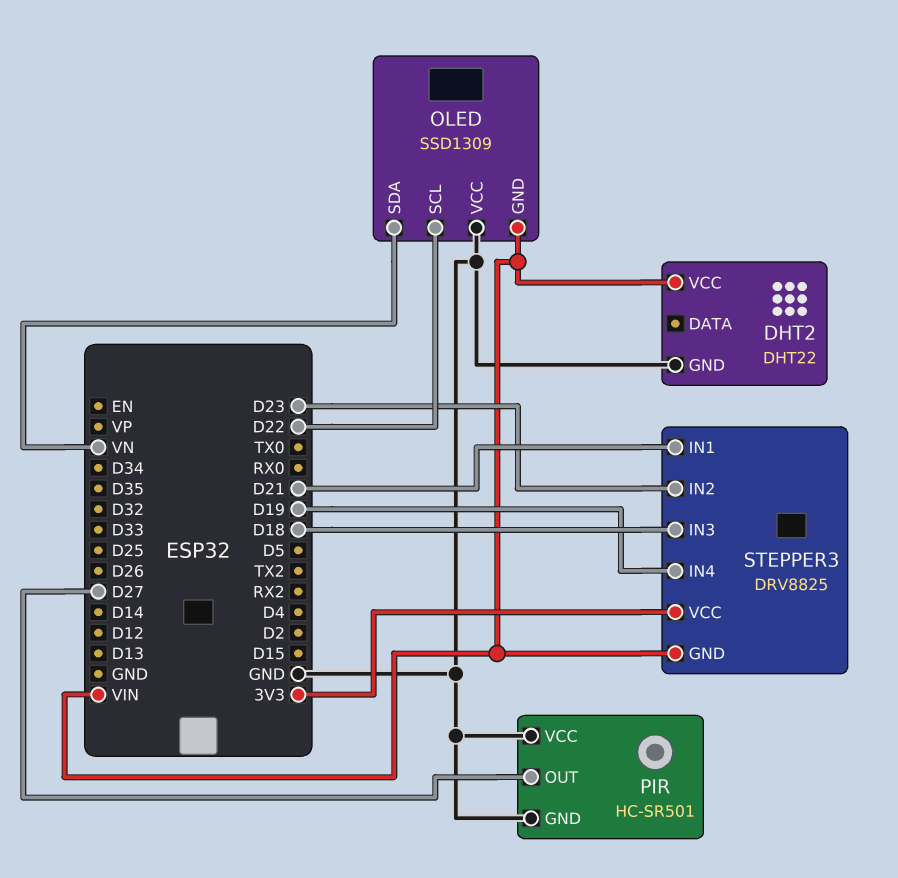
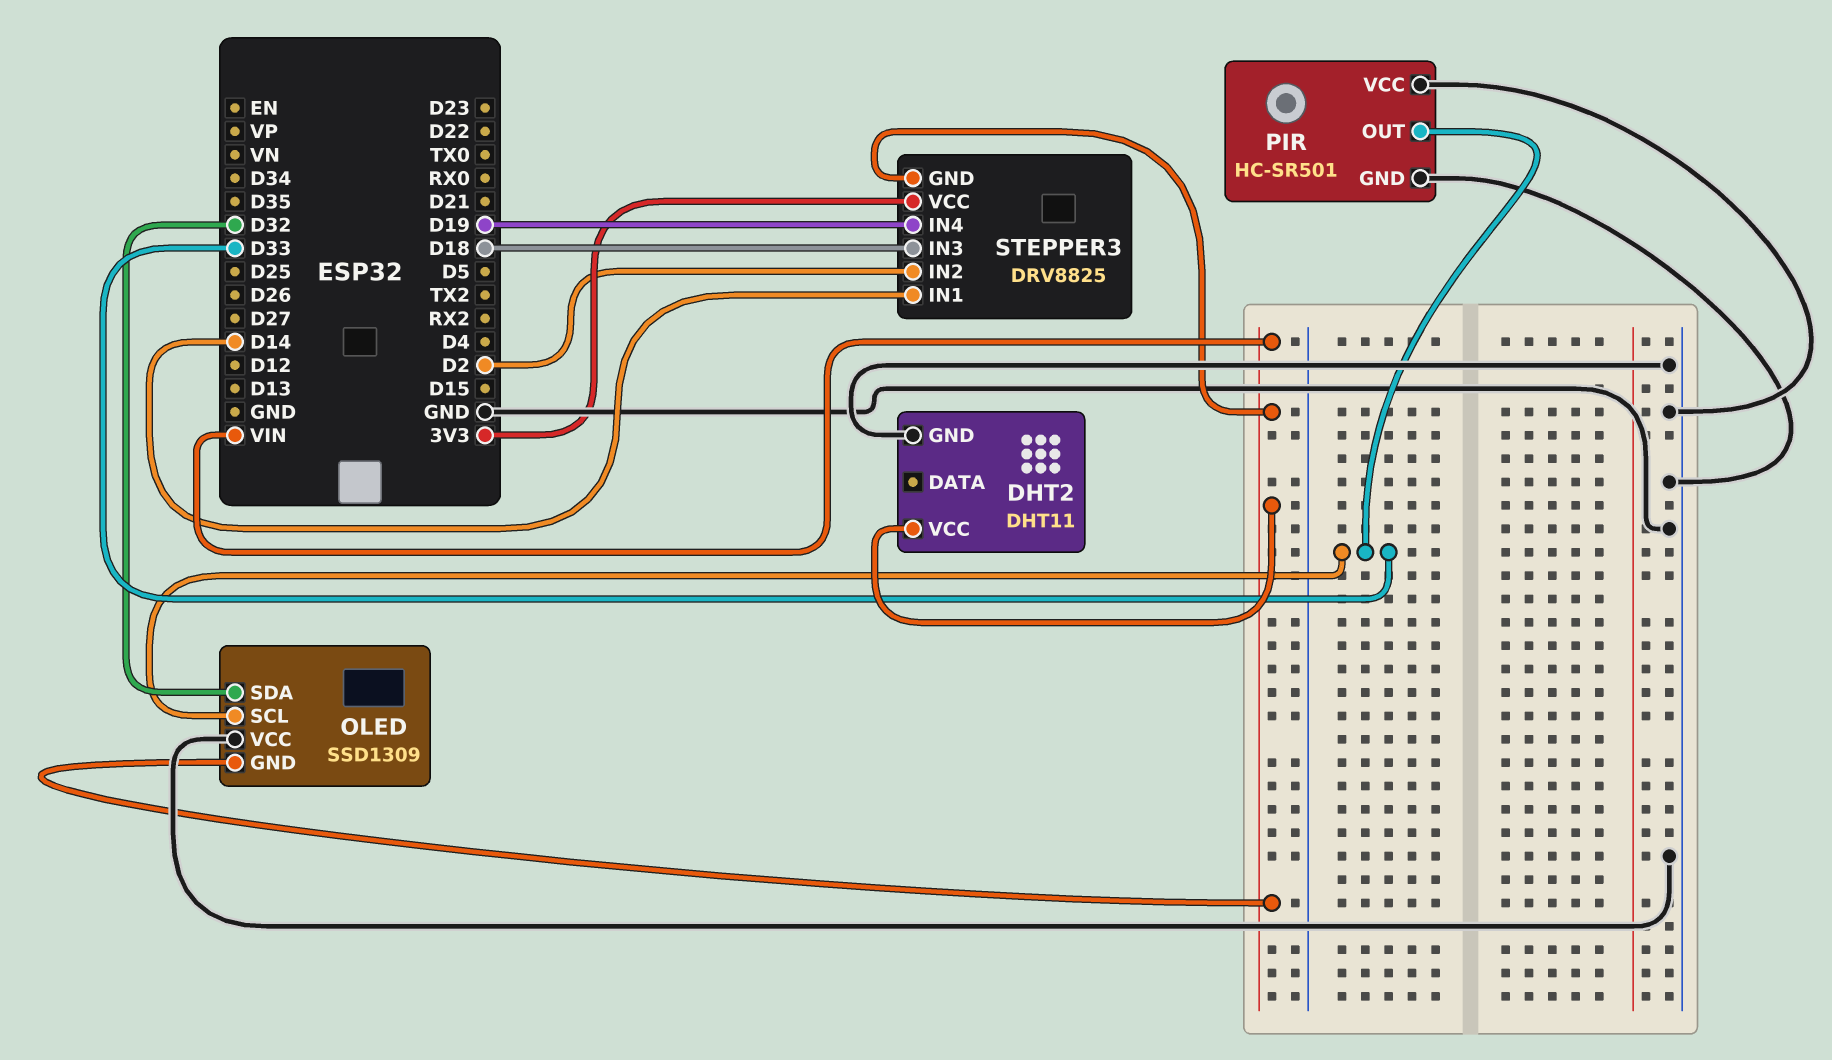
DHT2: DHT22 -> DHT11
OLED pin SCL: D22 -> D33
OLED pin SDA: VN -> D32
PIR pin OUT: D27 -> D33
STEPPER3 pin IN1: D21 -> D14
STEPPER3 pin IN2: D23 -> D2

